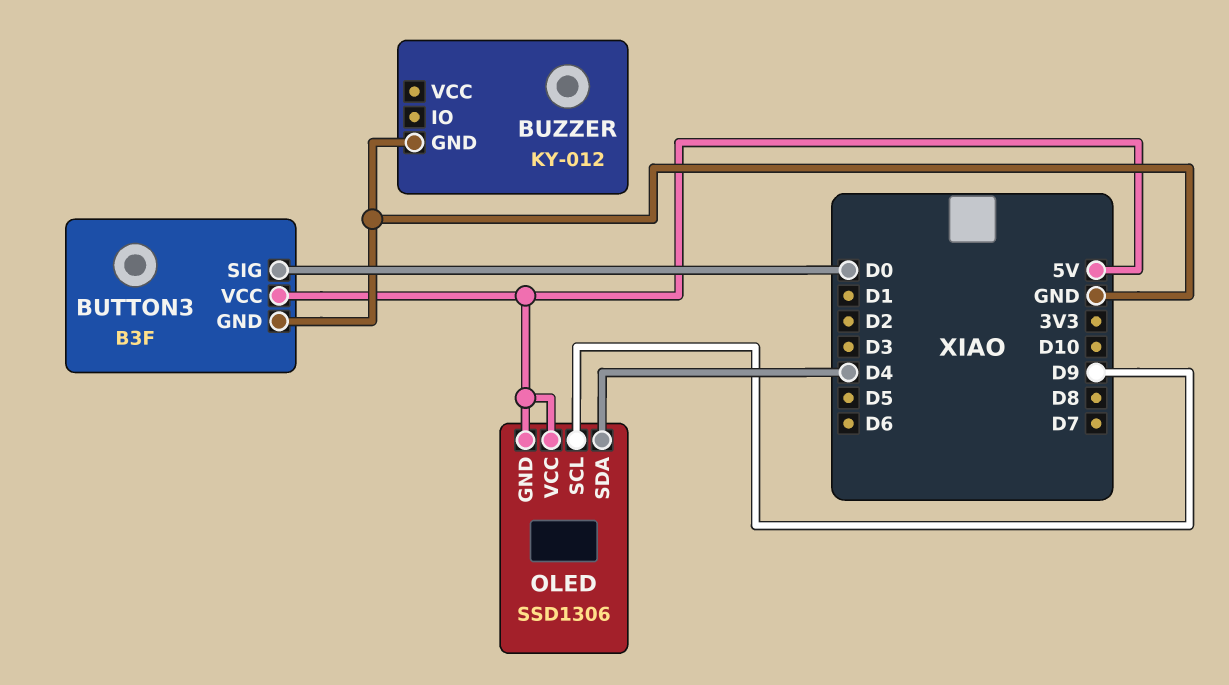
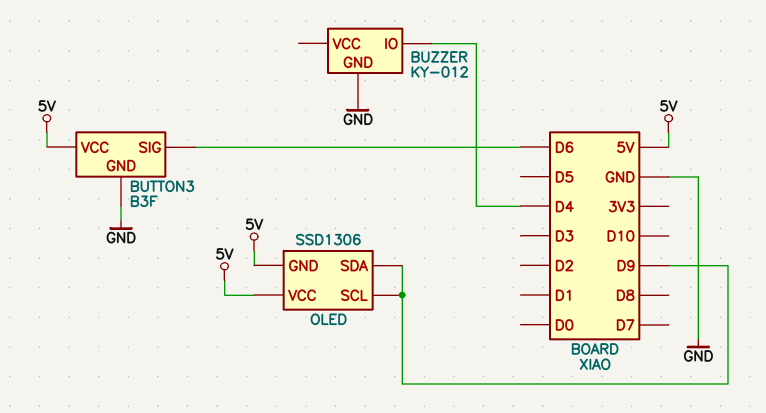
BUTTON3 pin SIG: D0 -> D6
BUZZER pin IO: none -> D4
OLED pin SDA: D4 -> D9

